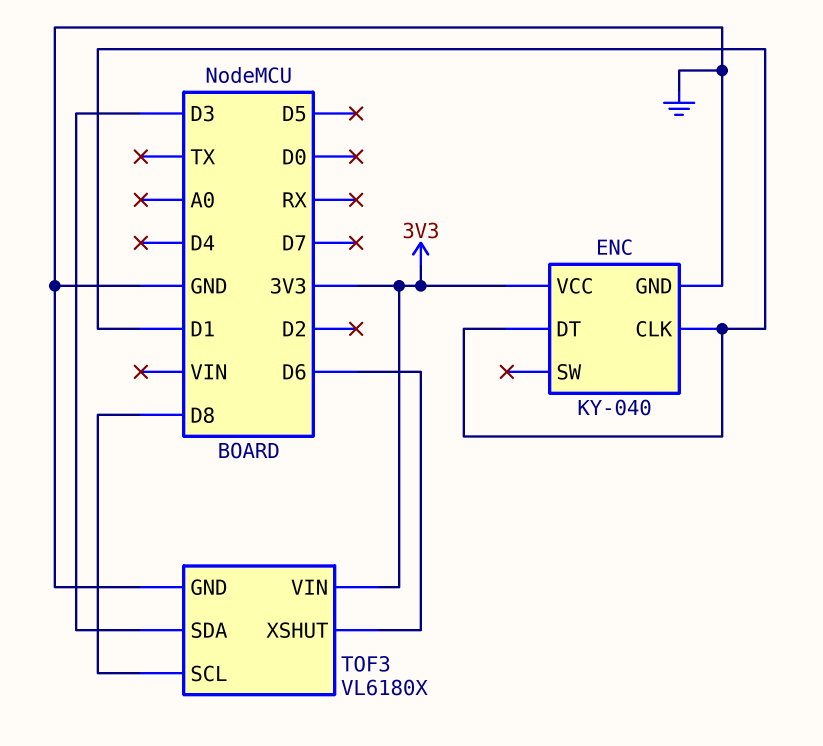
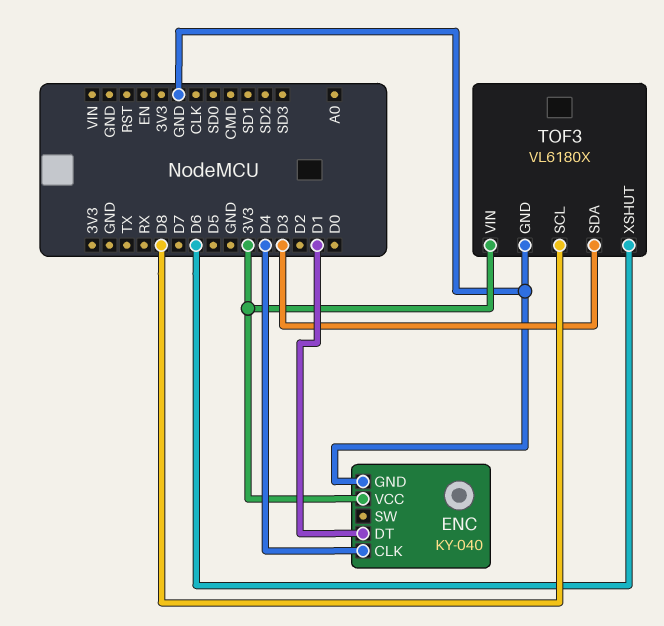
ENC pin CLK: D1 -> D4

